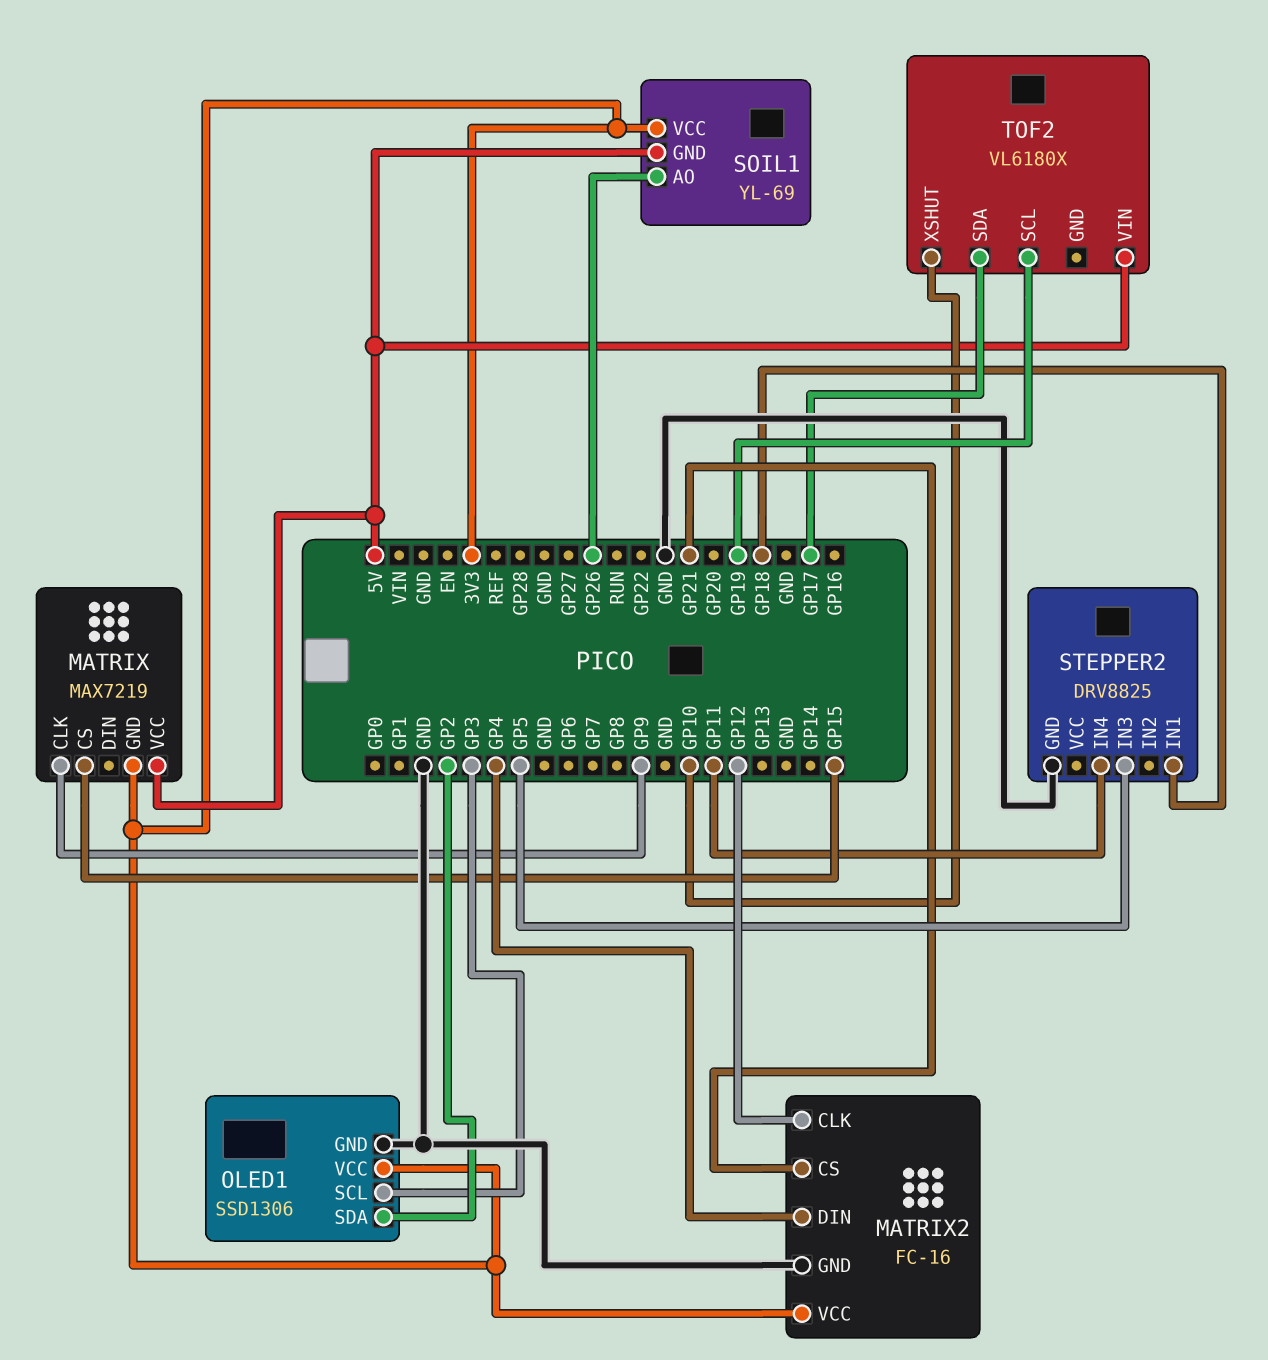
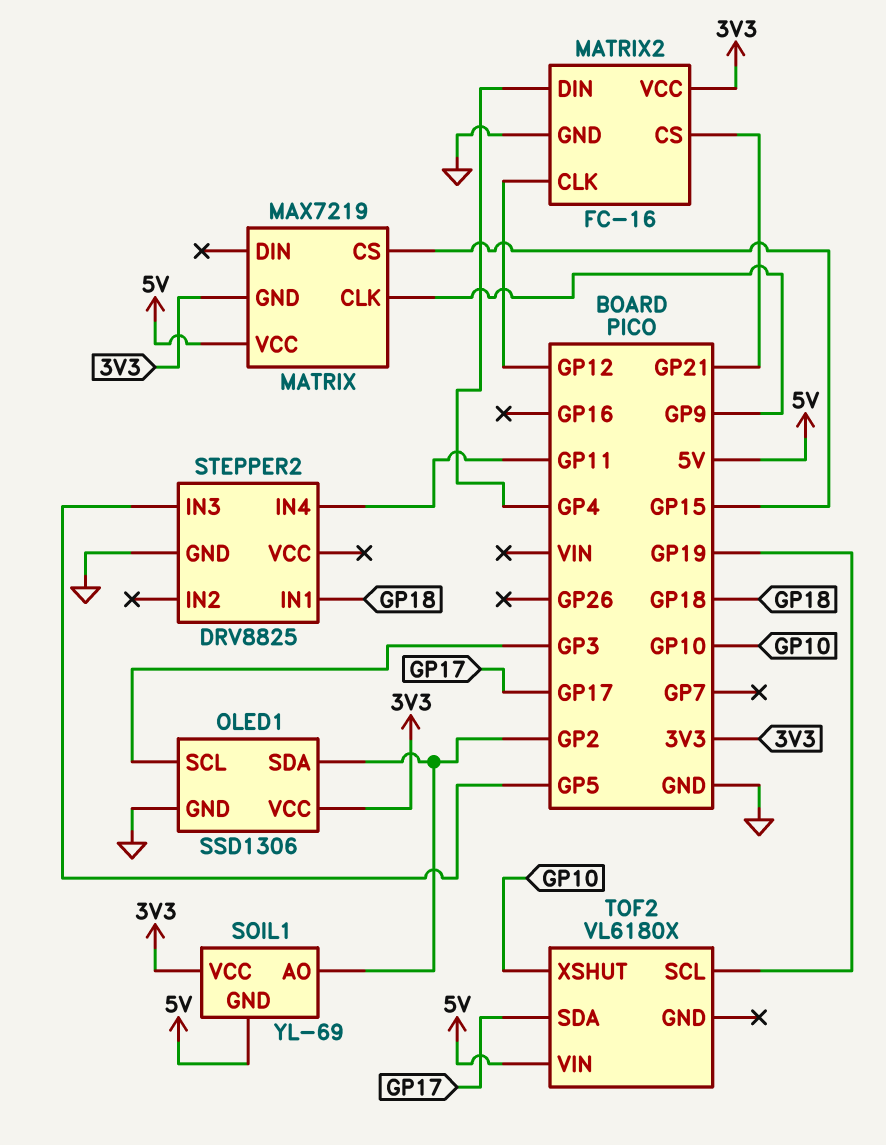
SOIL1 pin AO: GP26 -> GP2

